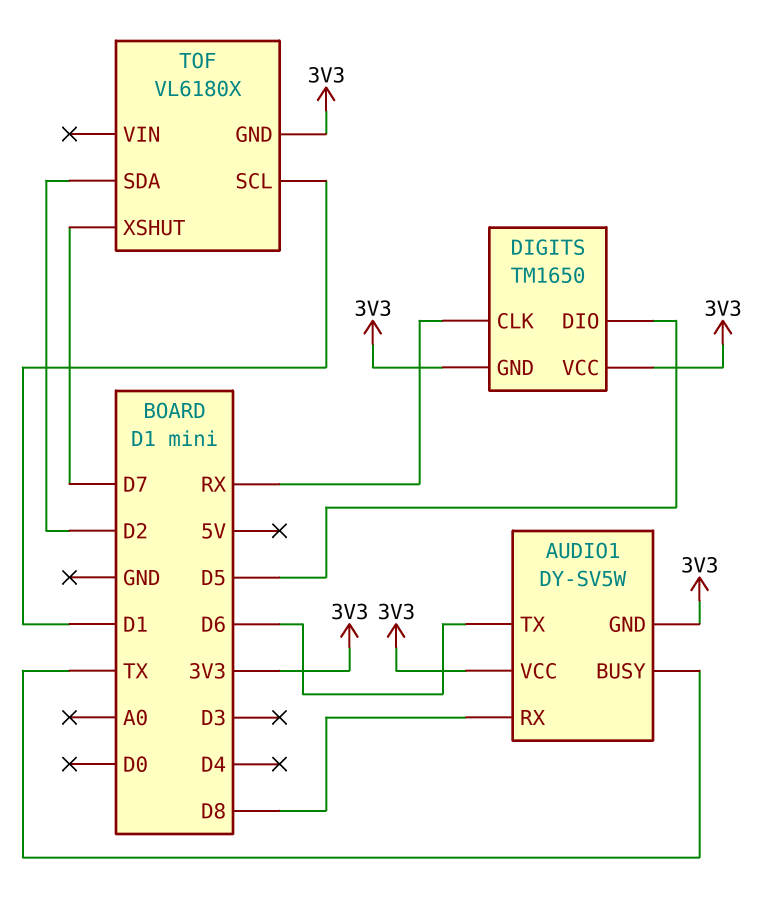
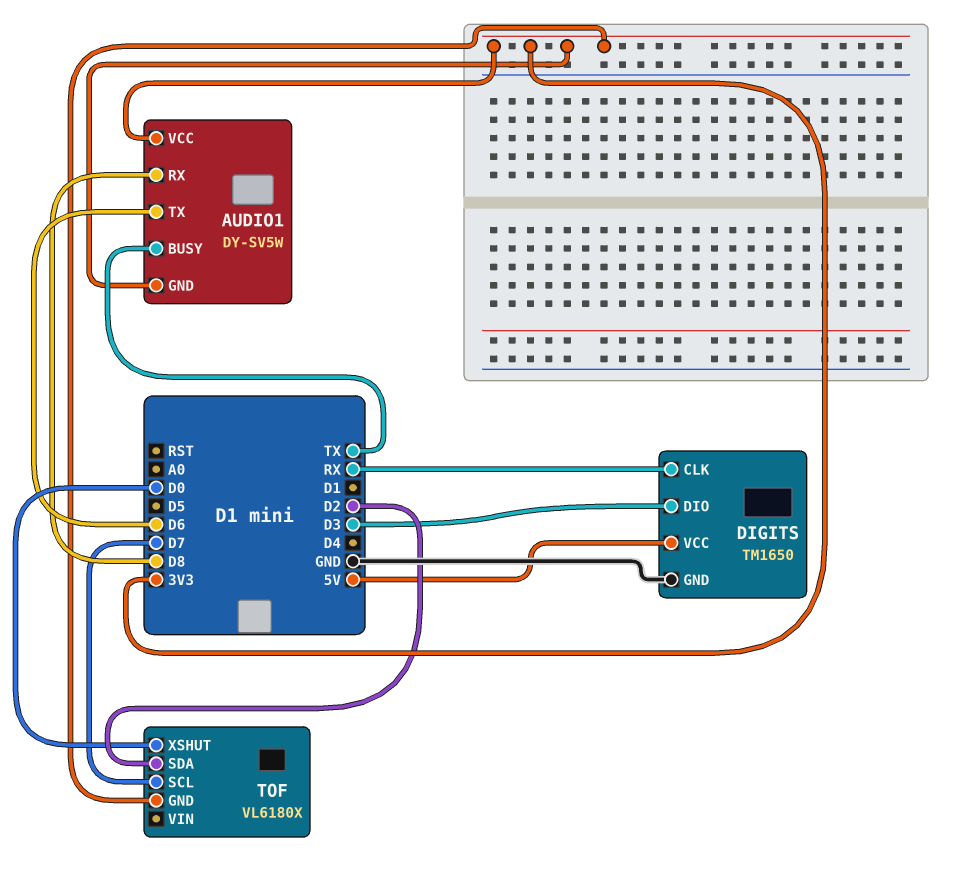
DIGITS pin DIO: D5 -> D3
DIGITS pin GND: 3V3 -> GND
DIGITS pin VCC: 3V3 -> 5V
TOF pin SCL: D1 -> D7
TOF pin XSHUT: D7 -> D0

